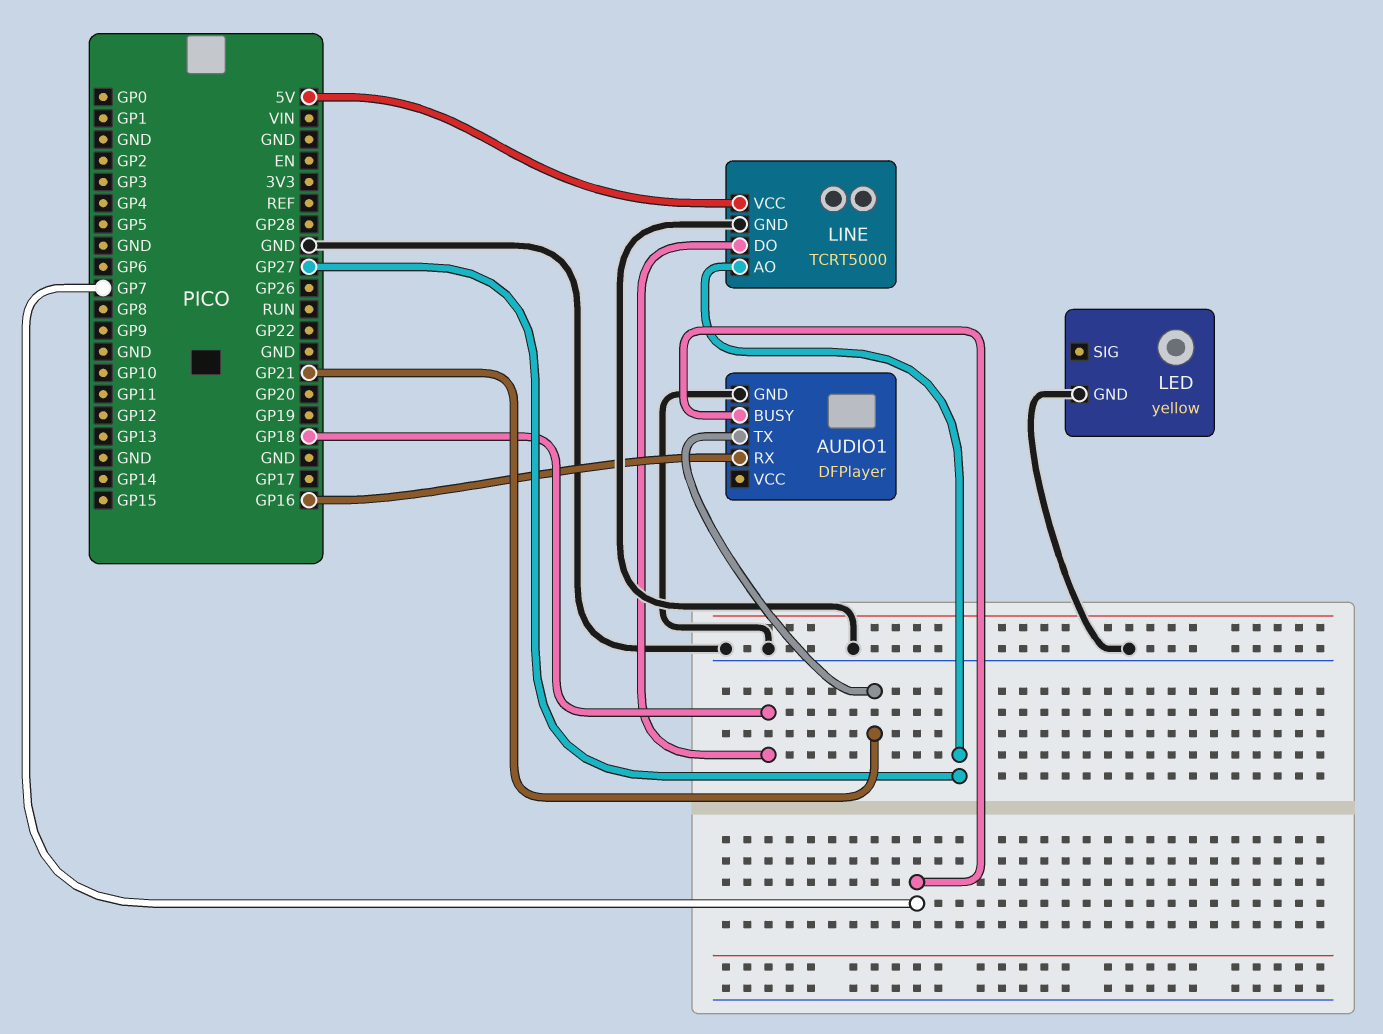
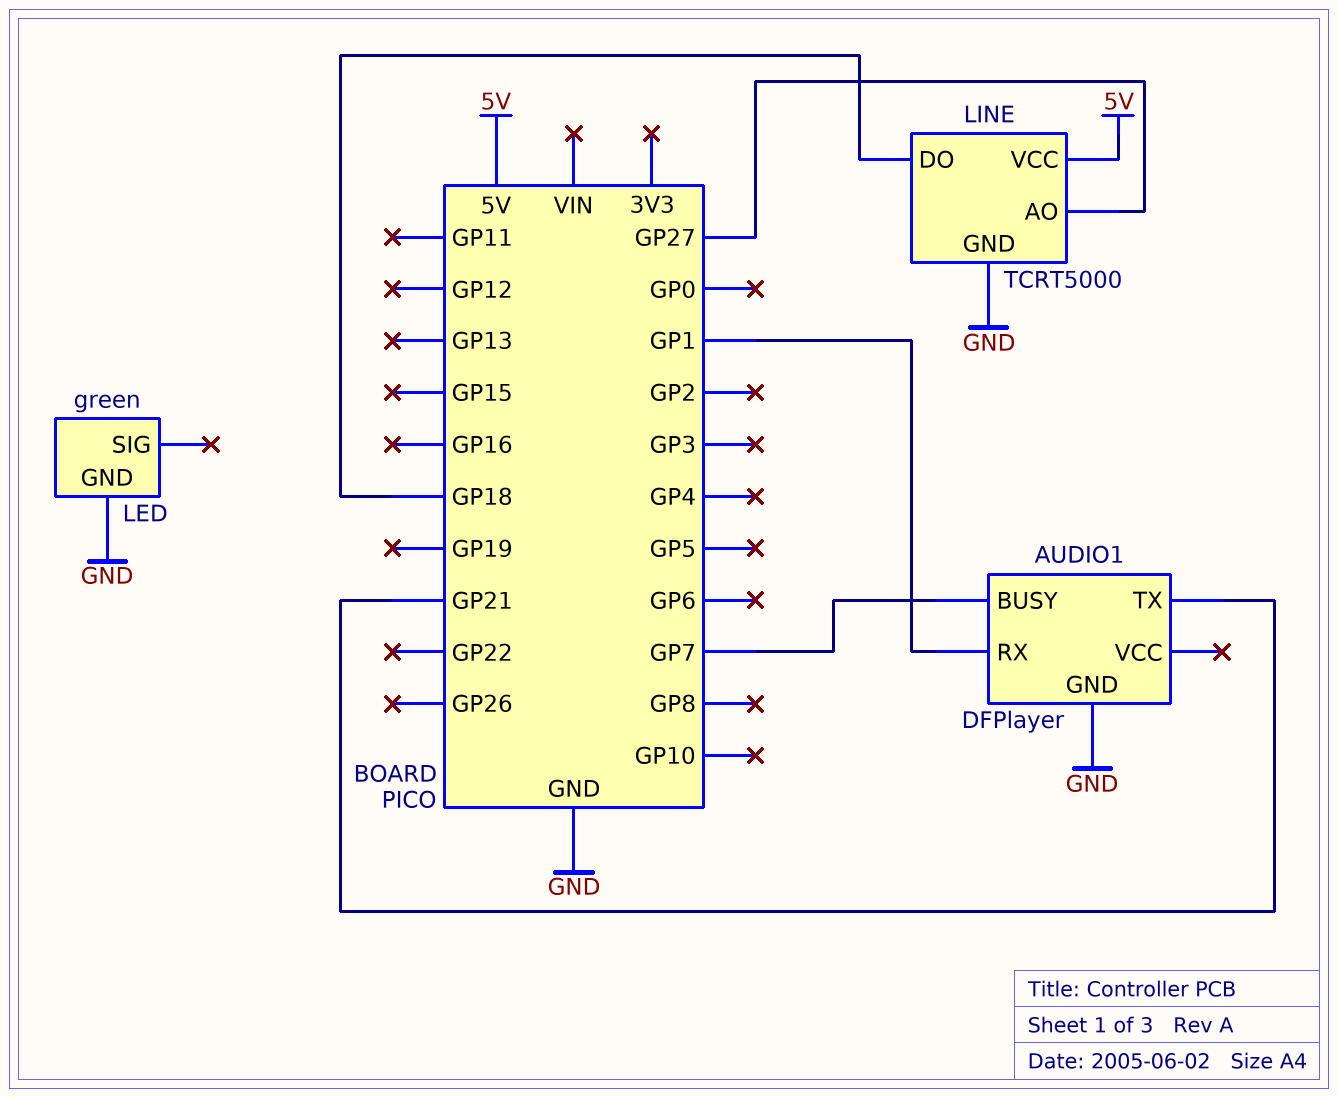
AUDIO1 pin RX: GP16 -> GP1
LED: yellow -> green

